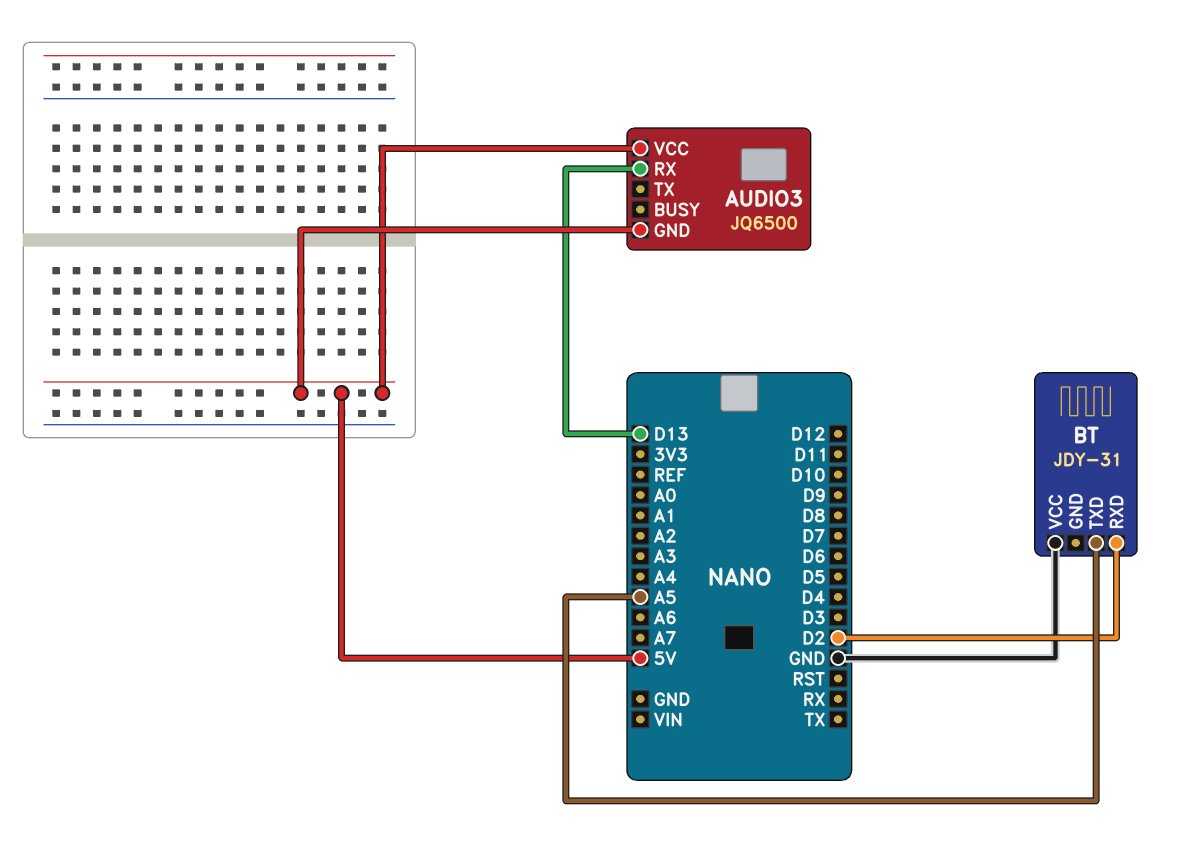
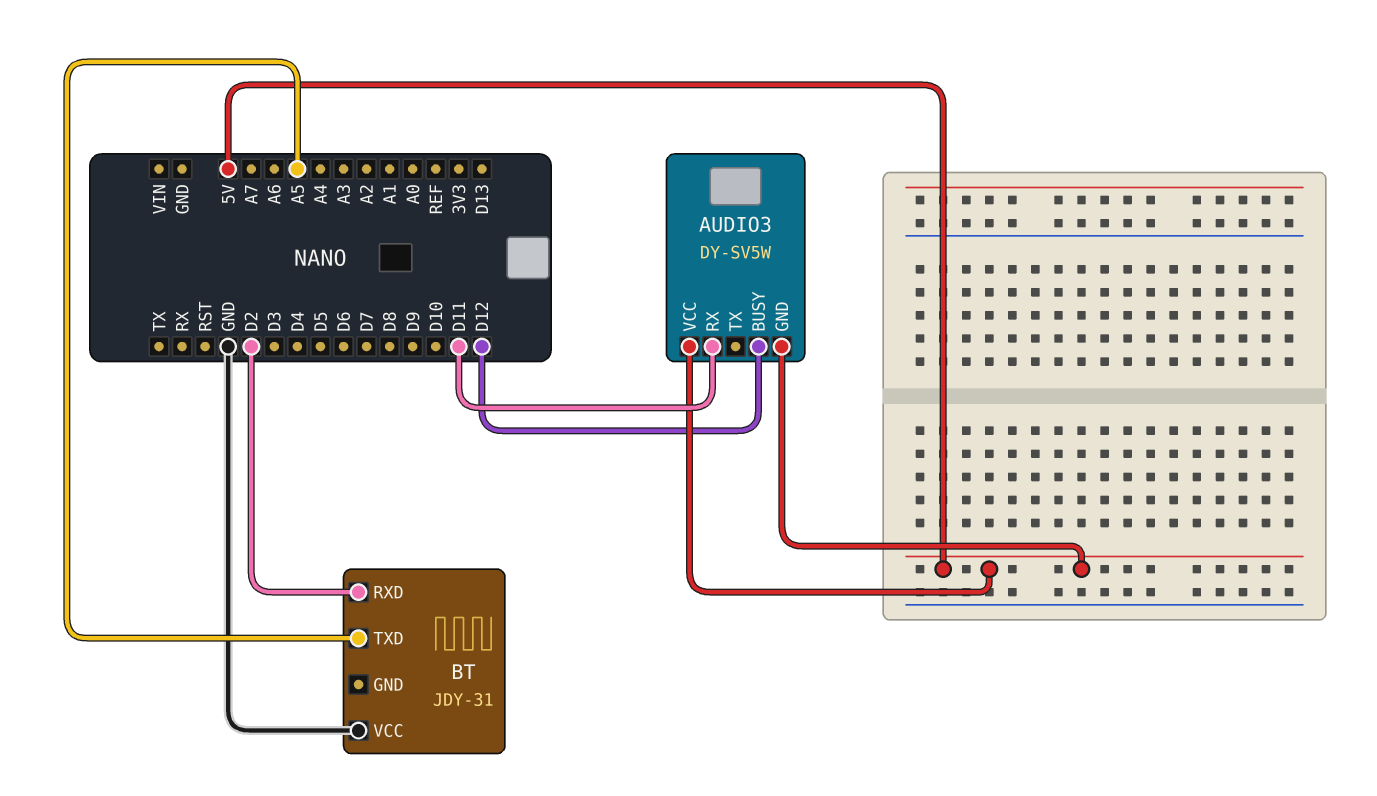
AUDIO3: JQ6500 -> DY-SV5W
AUDIO3 pin BUSY: none -> D12
AUDIO3 pin RX: D13 -> D11

